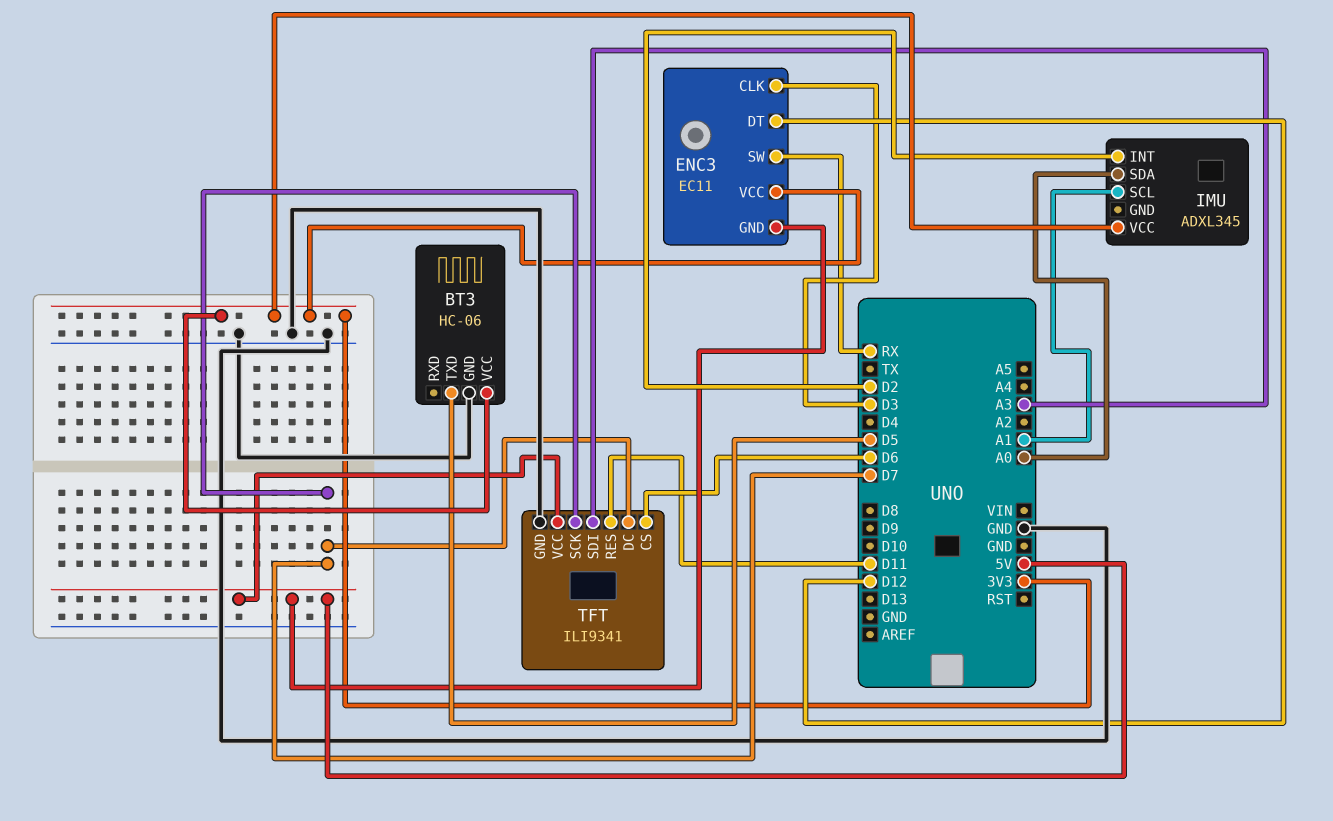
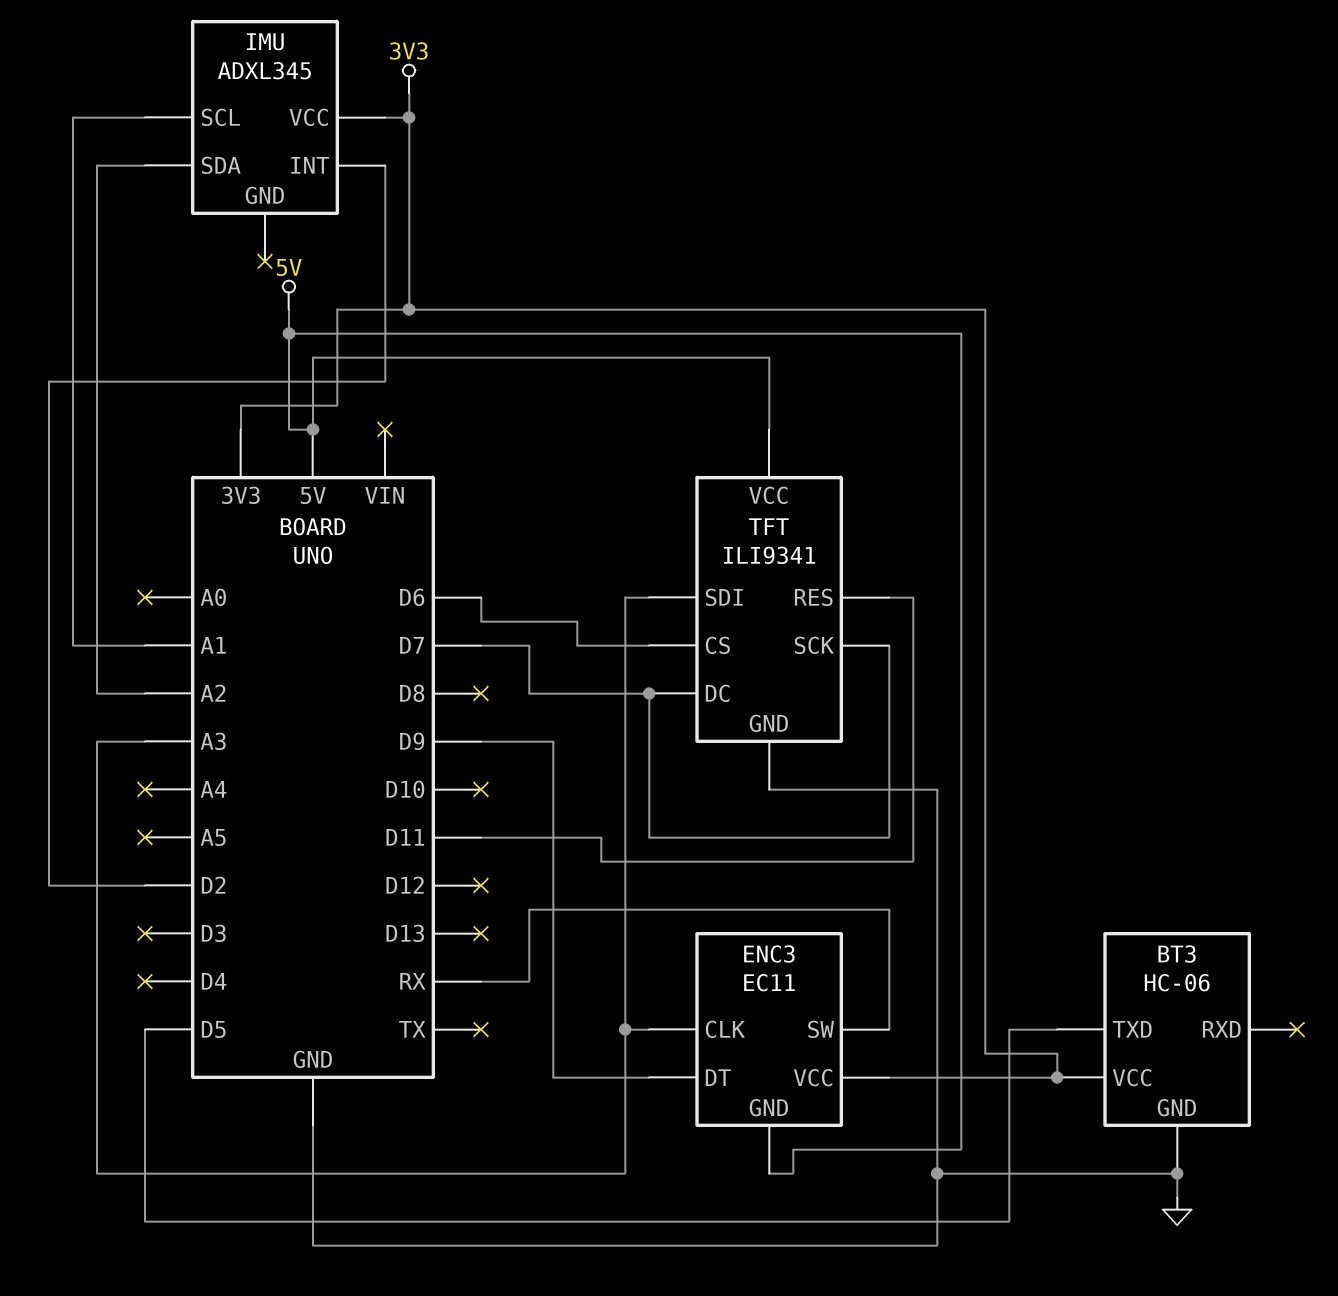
ENC3 pin CLK: D3 -> A3
ENC3 pin DT: D12 -> D9
IMU pin SDA: A0 -> A2

